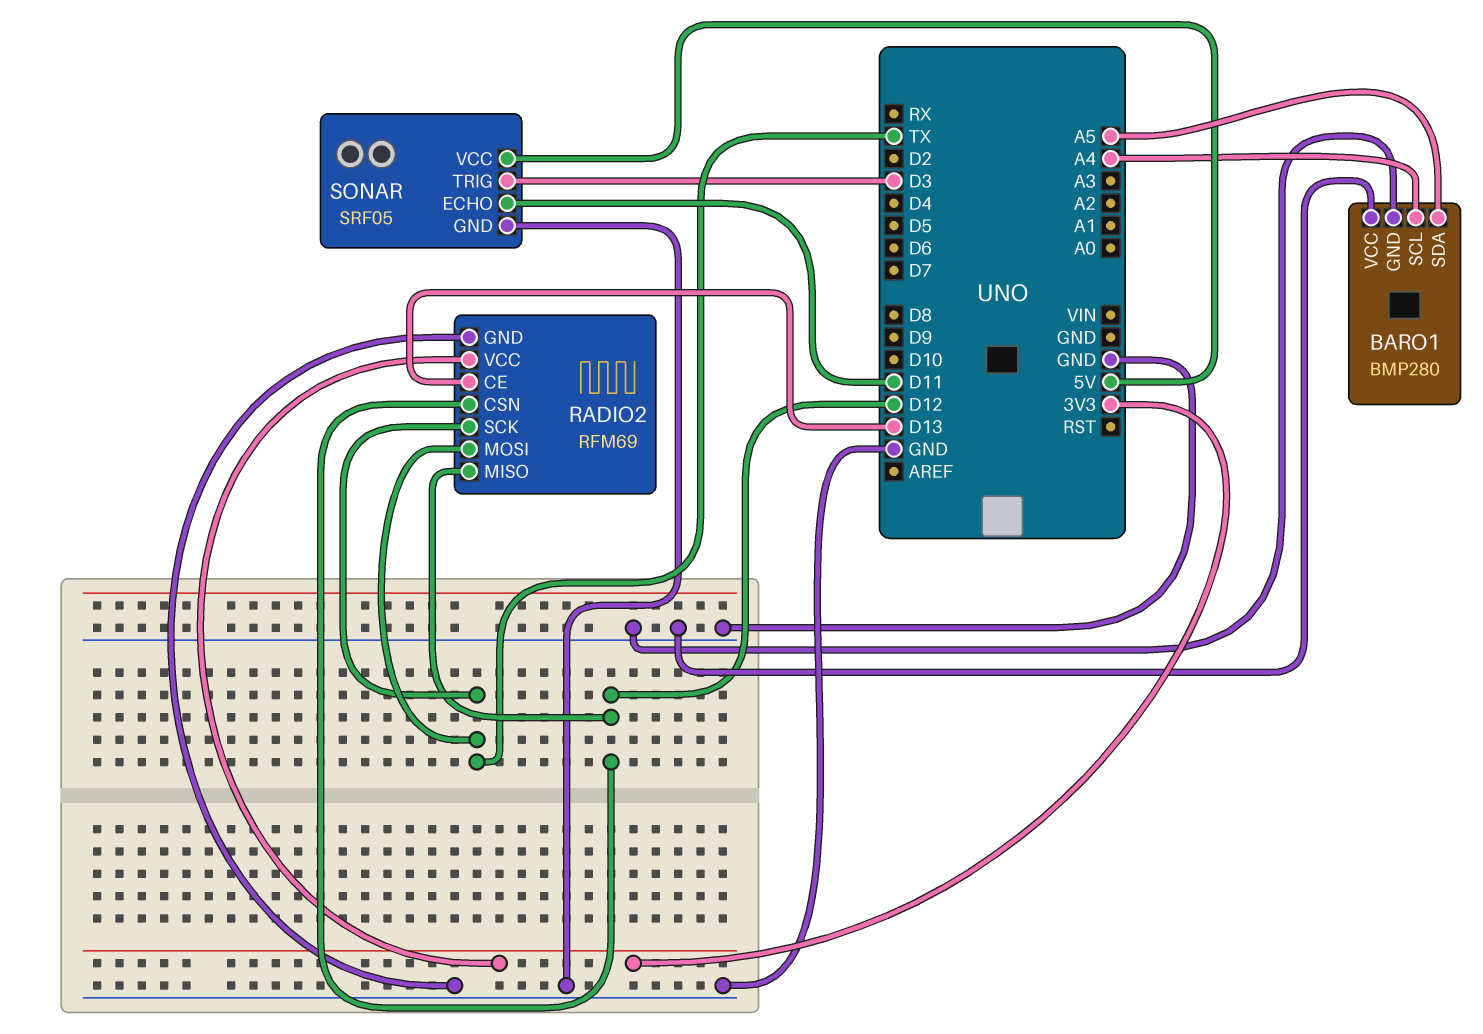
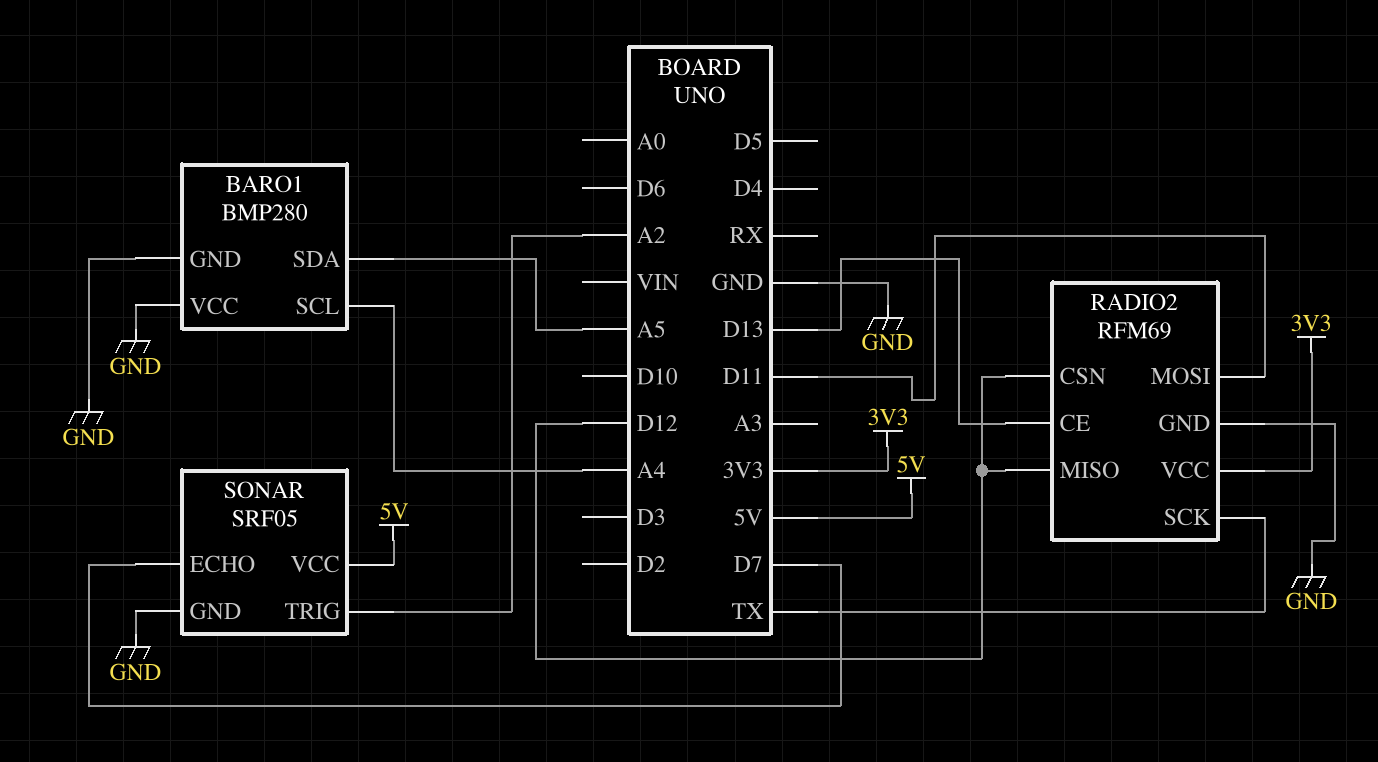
RADIO2 pin MOSI: TX -> D11
SONAR pin ECHO: D11 -> D7
SONAR pin TRIG: D3 -> A2

